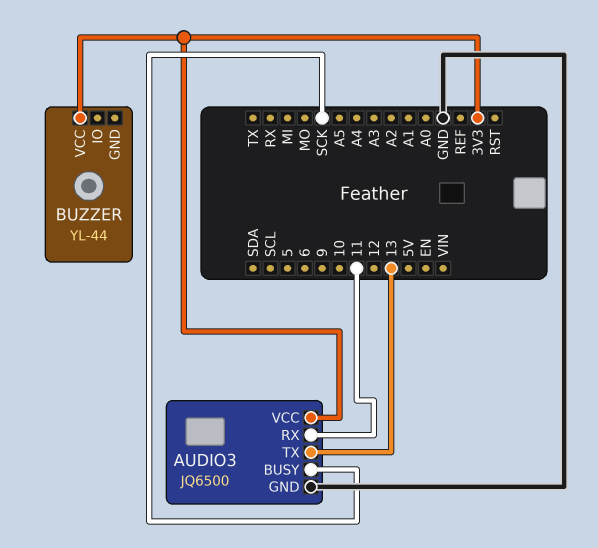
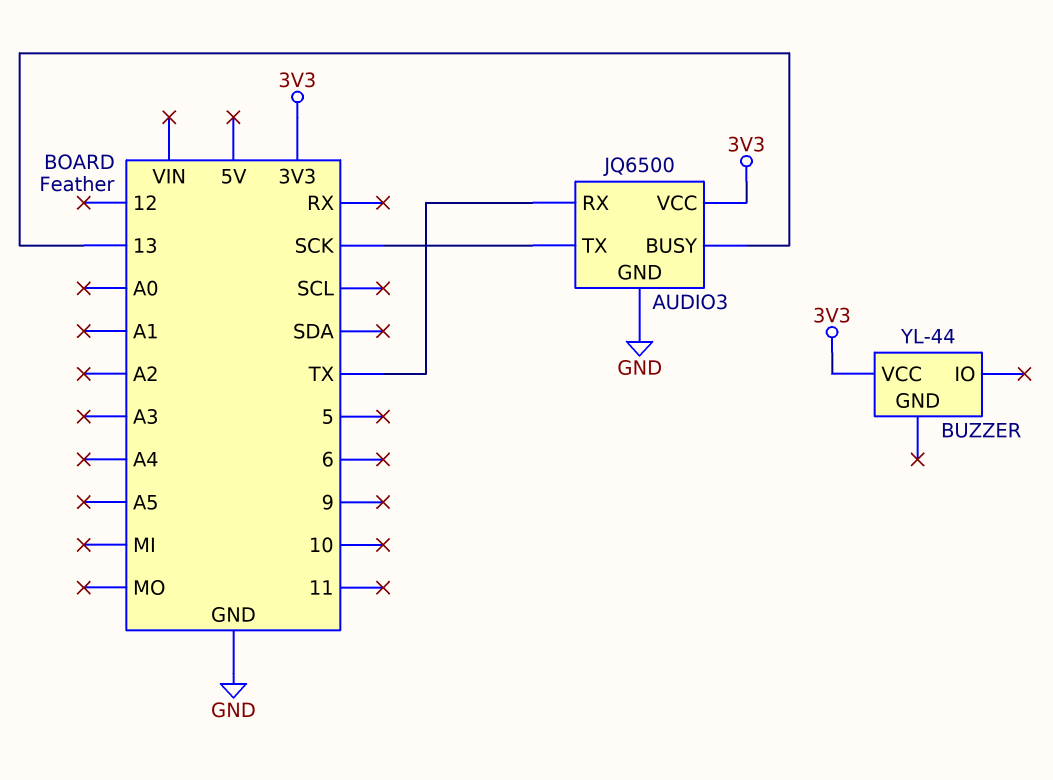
AUDIO3 pin BUSY: SCK -> 13
AUDIO3 pin RX: 11 -> TX
AUDIO3 pin TX: 13 -> SCK

